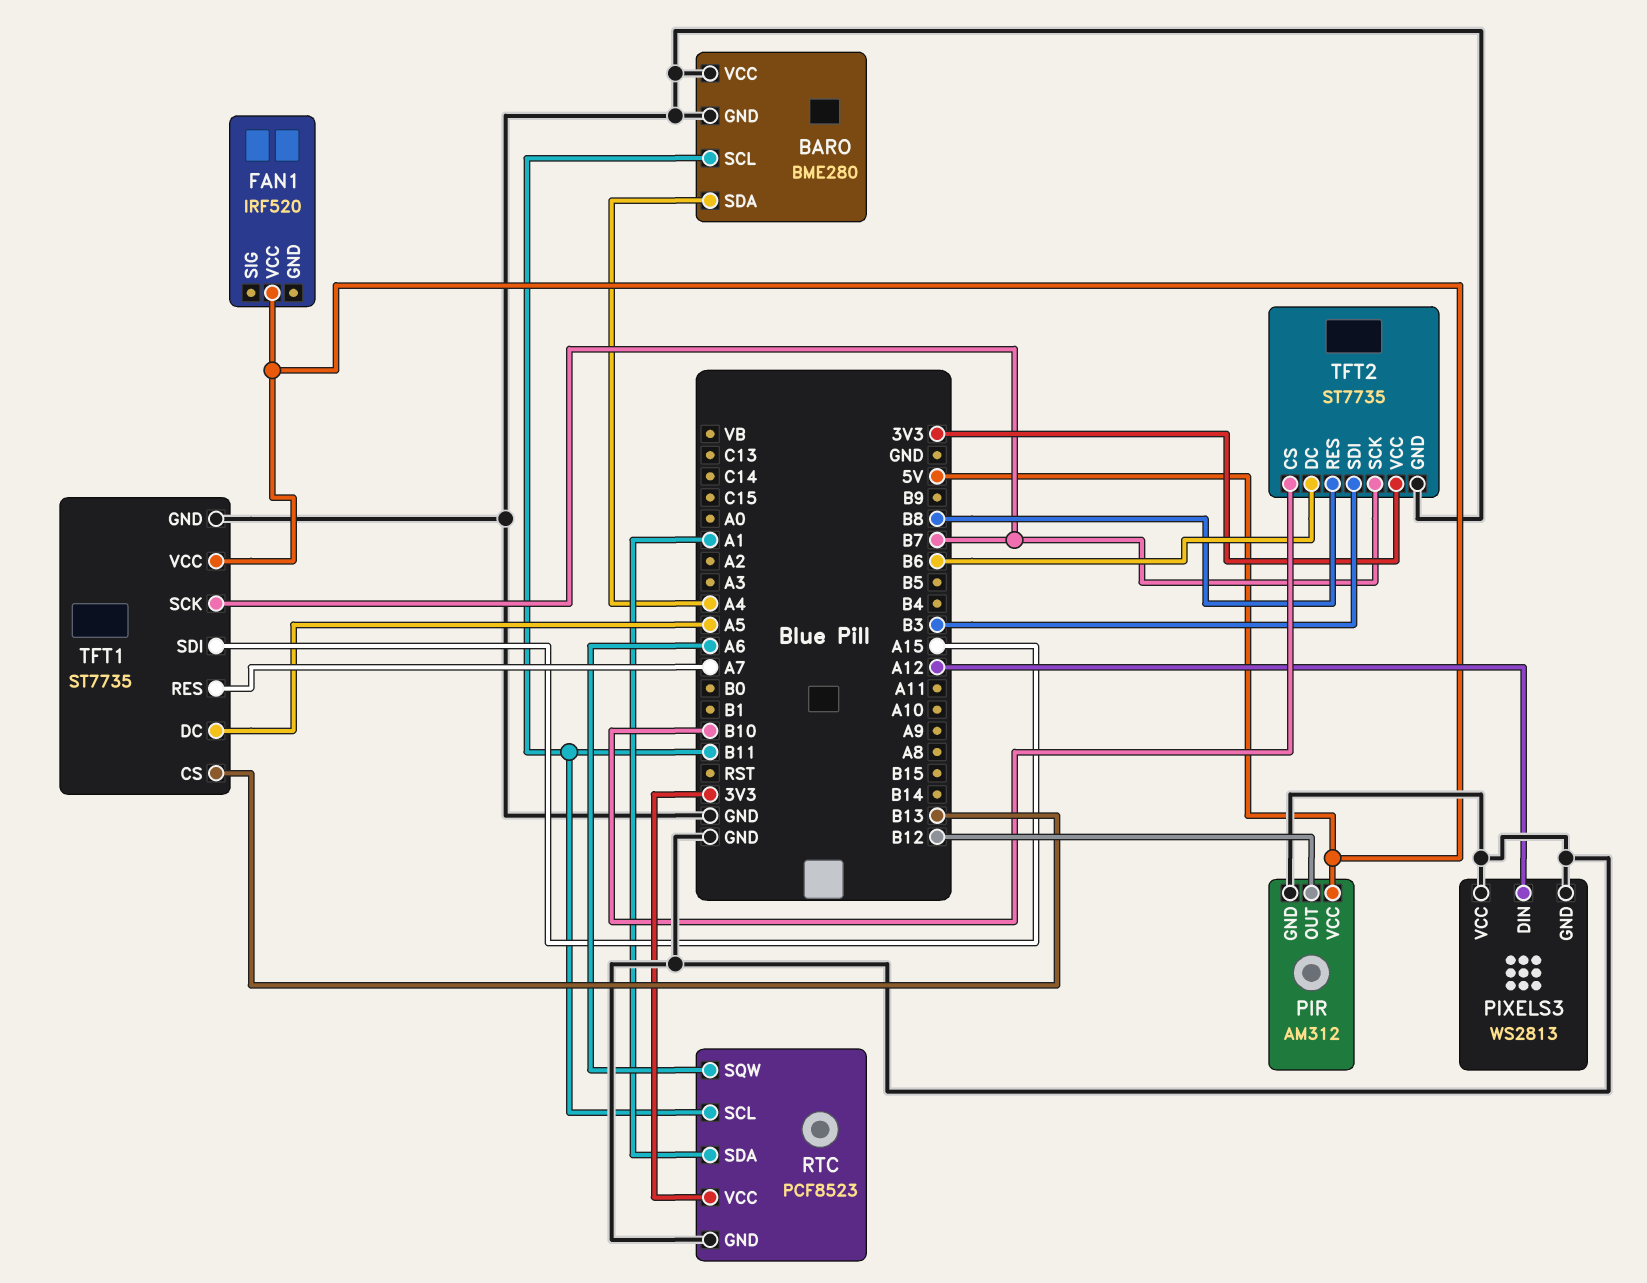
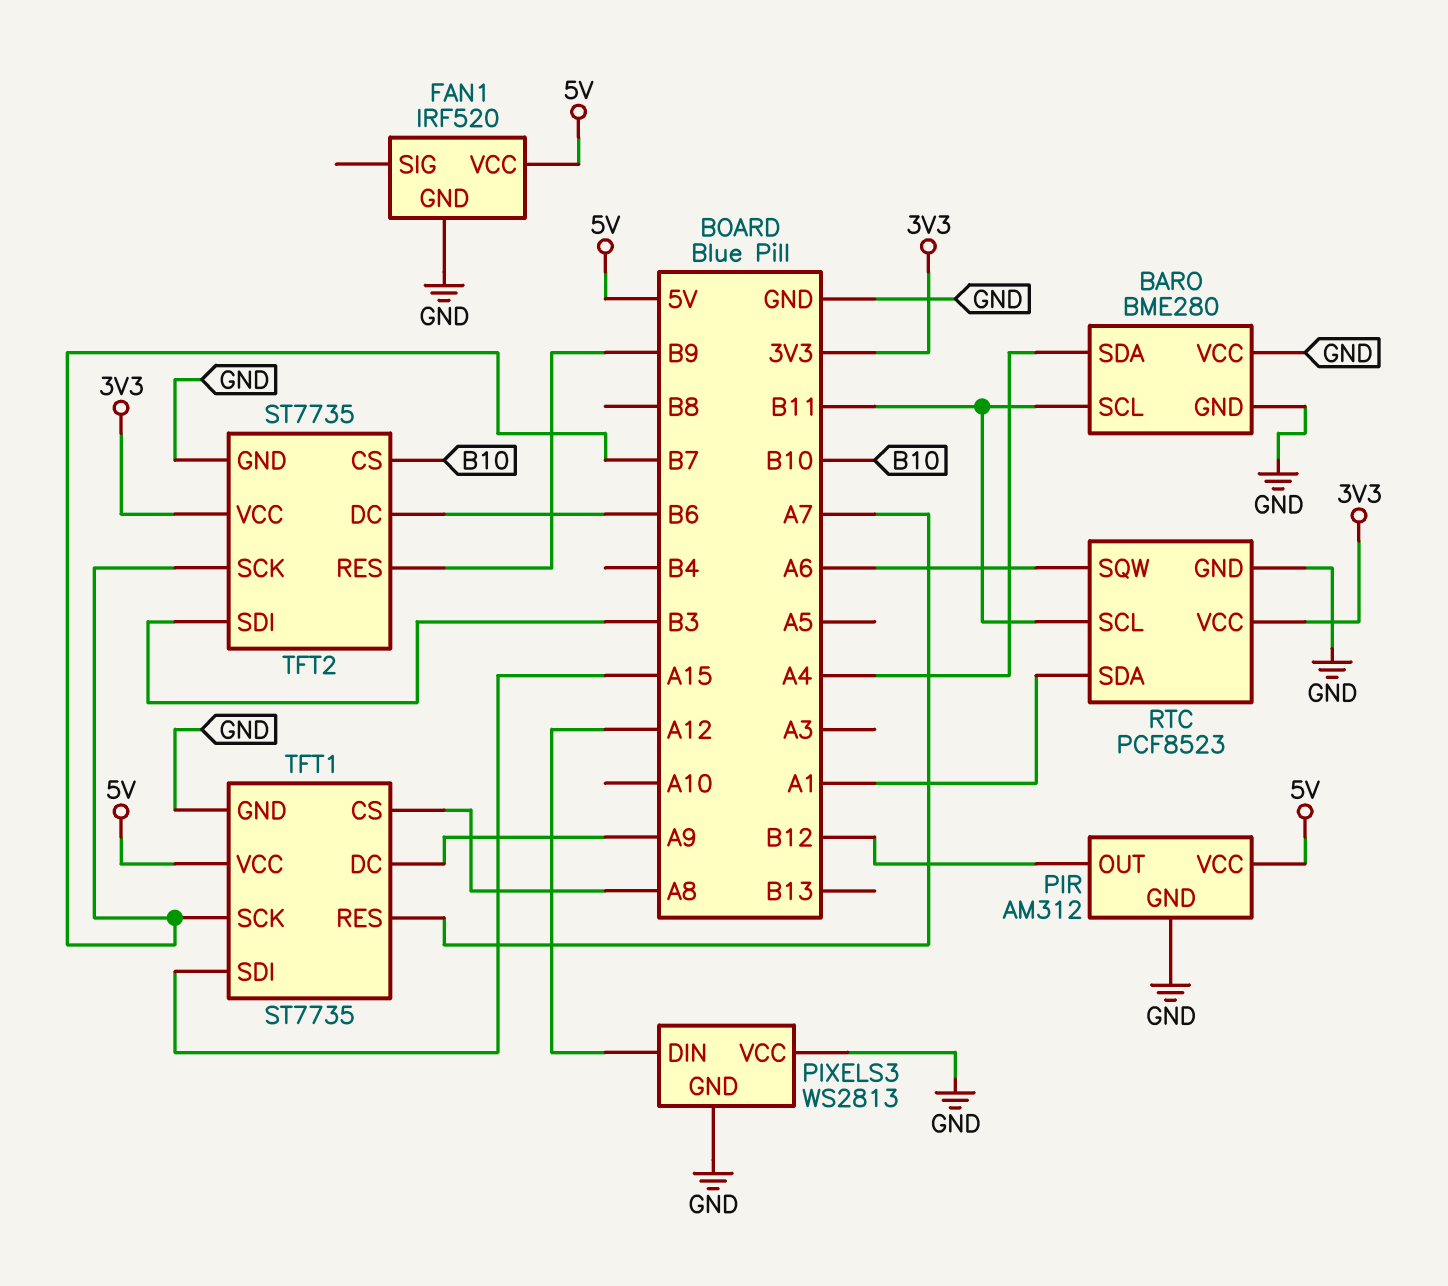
FAN1 pin GND: none -> GND
TFT1 pin CS: B13 -> A8
TFT1 pin DC: A5 -> A9
TFT2 pin RES: B8 -> B9

